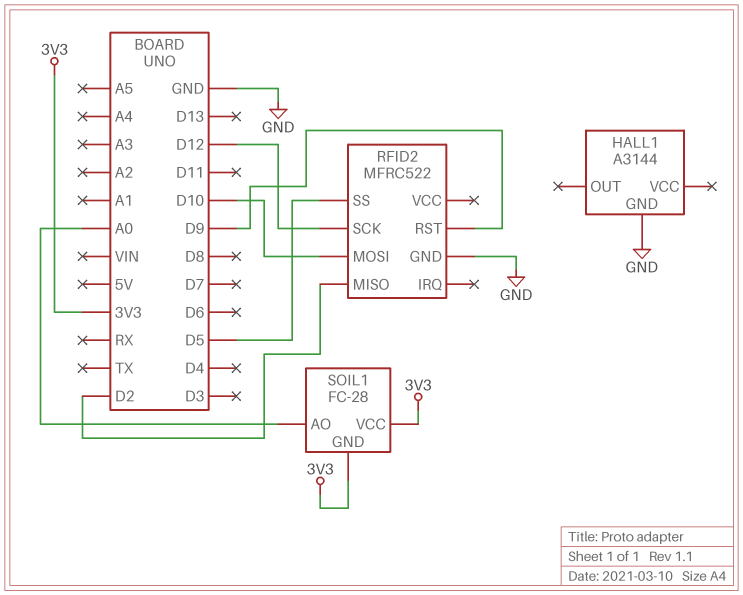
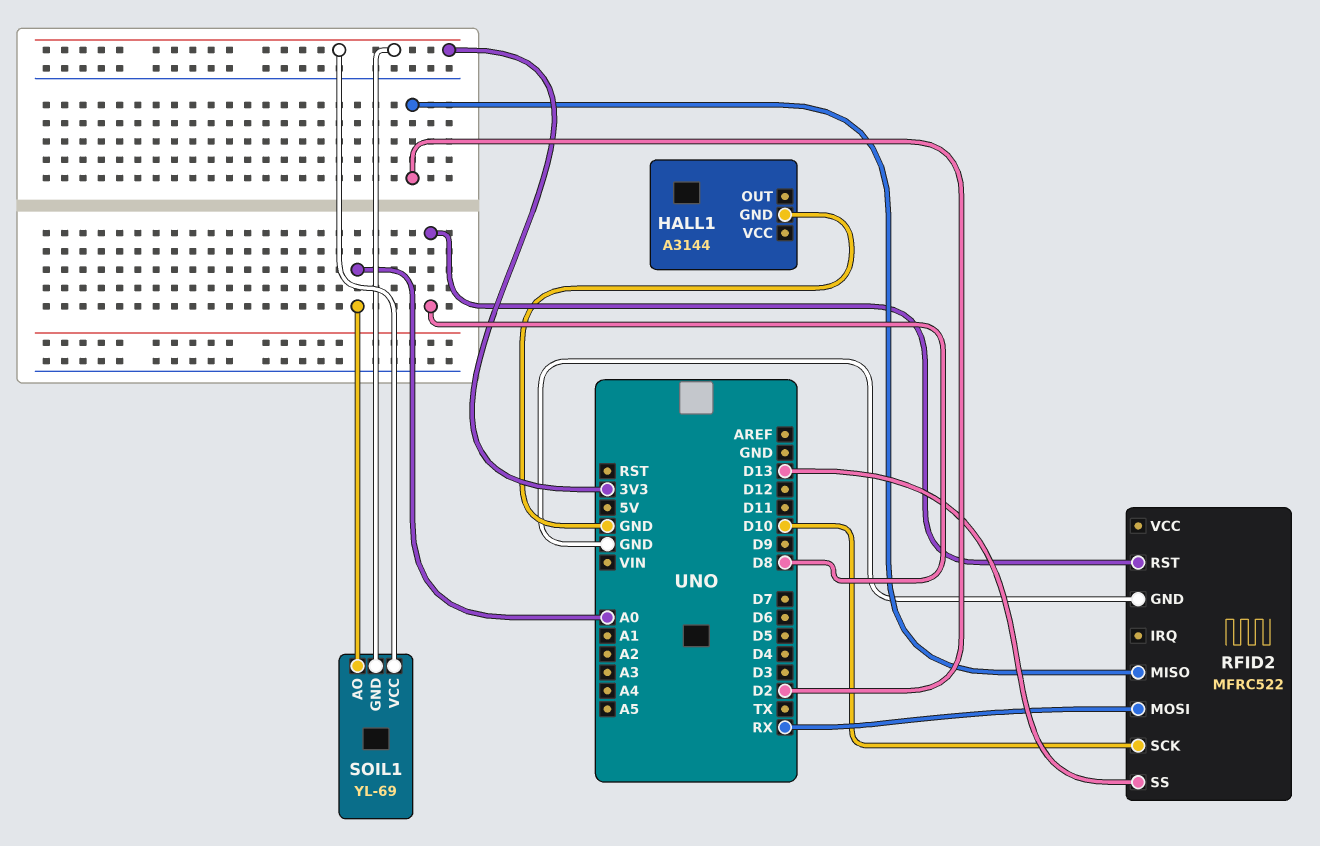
RFID2 pin MOSI: D10 -> RX
RFID2 pin RST: D9 -> D8
RFID2 pin SCK: D12 -> D10
RFID2 pin SS: D5 -> D13
SOIL1: FC-28 -> YL-69

